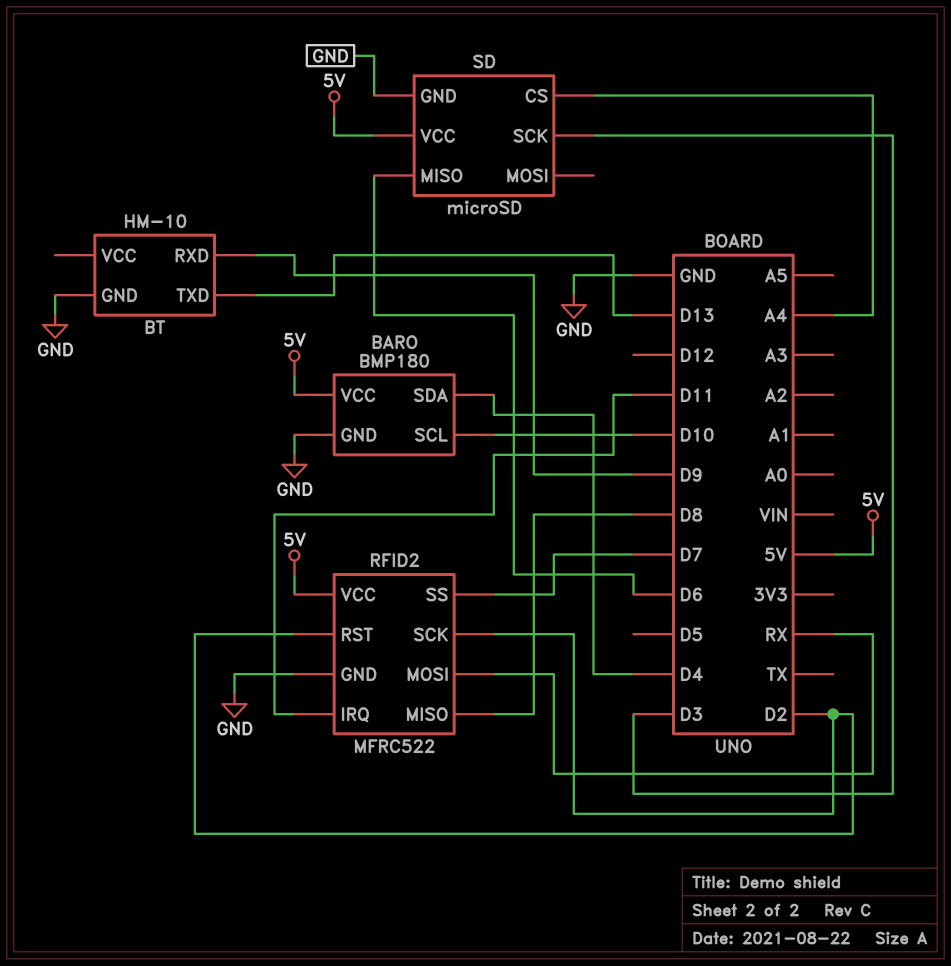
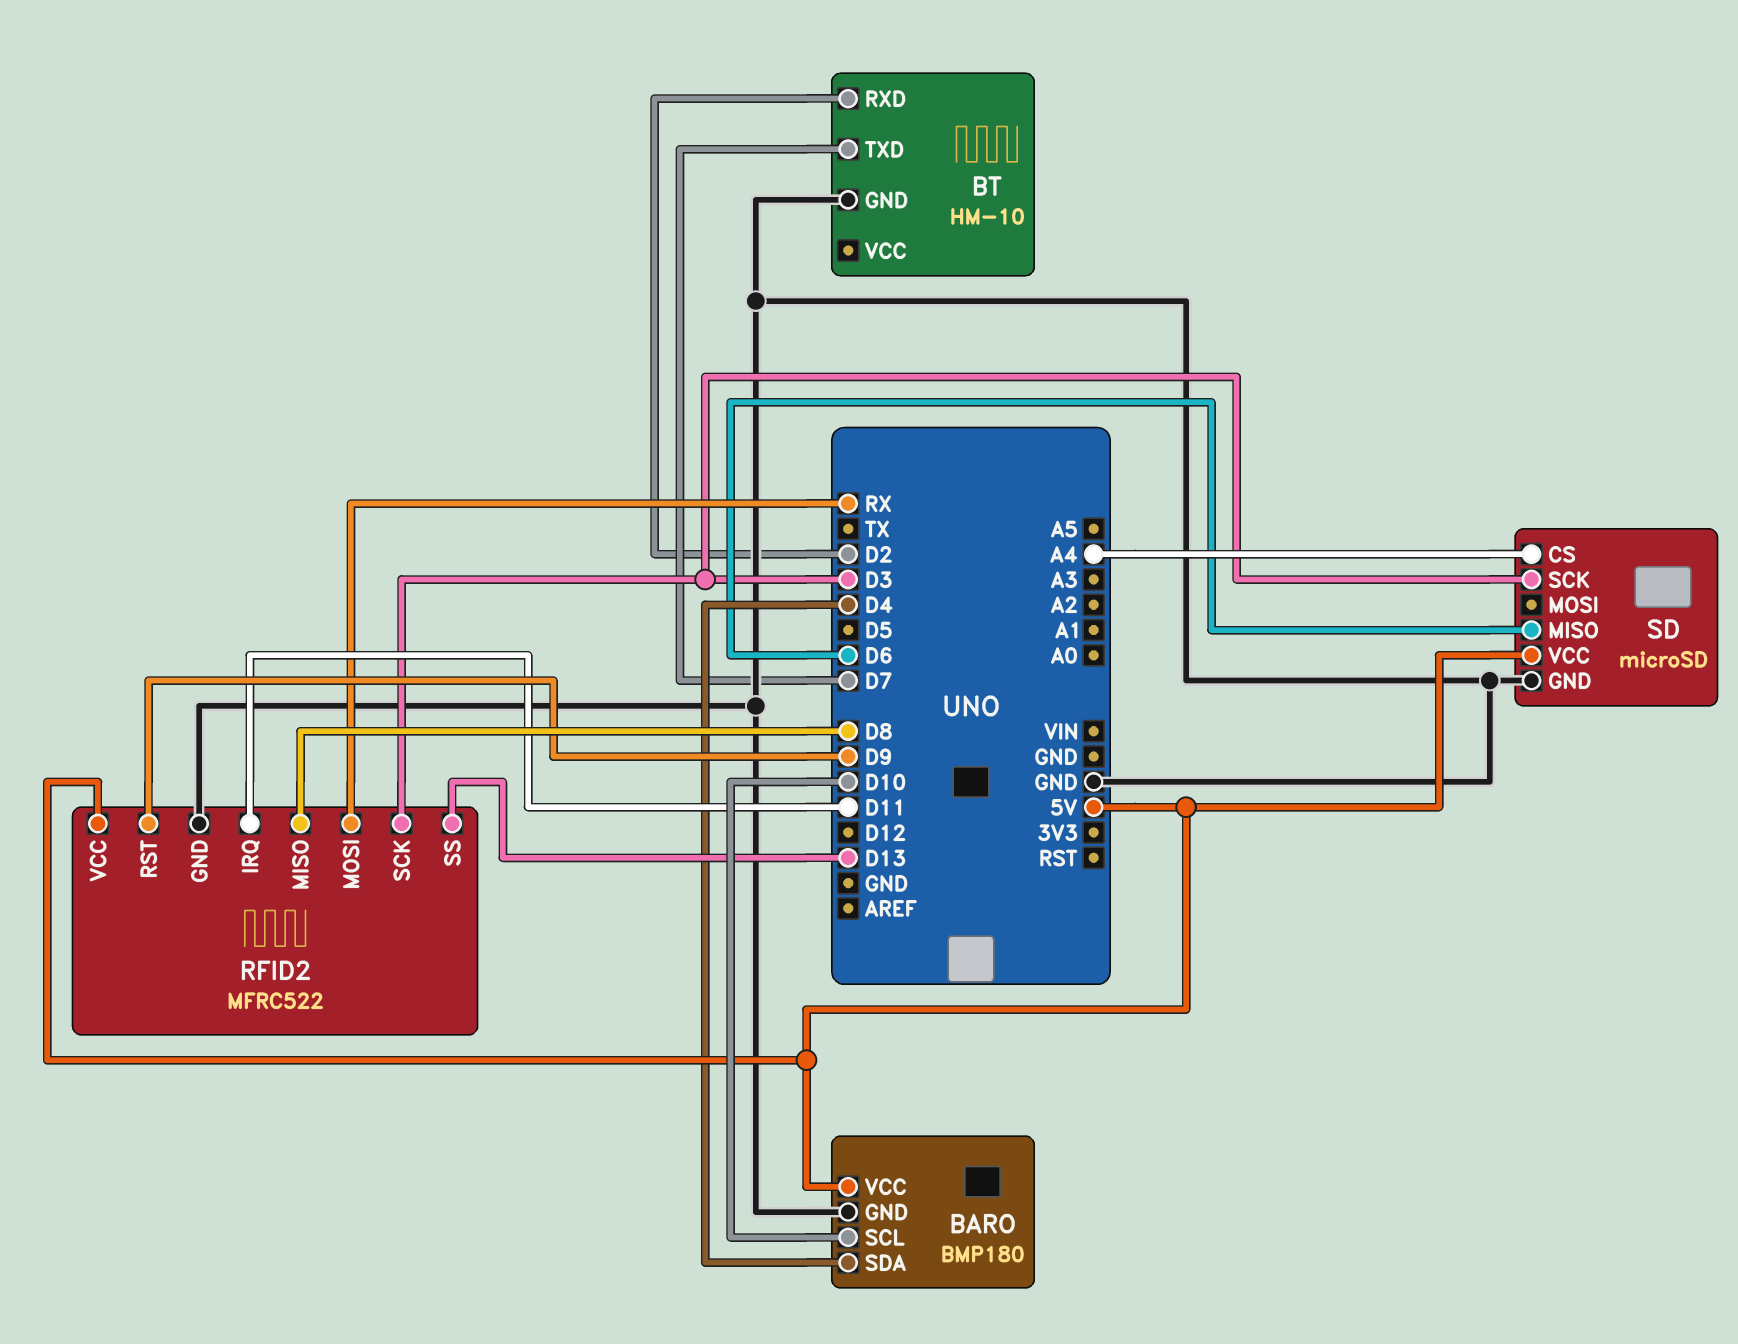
BT pin RXD: D9 -> D2
BT pin TXD: D13 -> D7
RFID2 pin RST: D2 -> D9
RFID2 pin SCK: D2 -> D3
RFID2 pin SS: D7 -> D13

